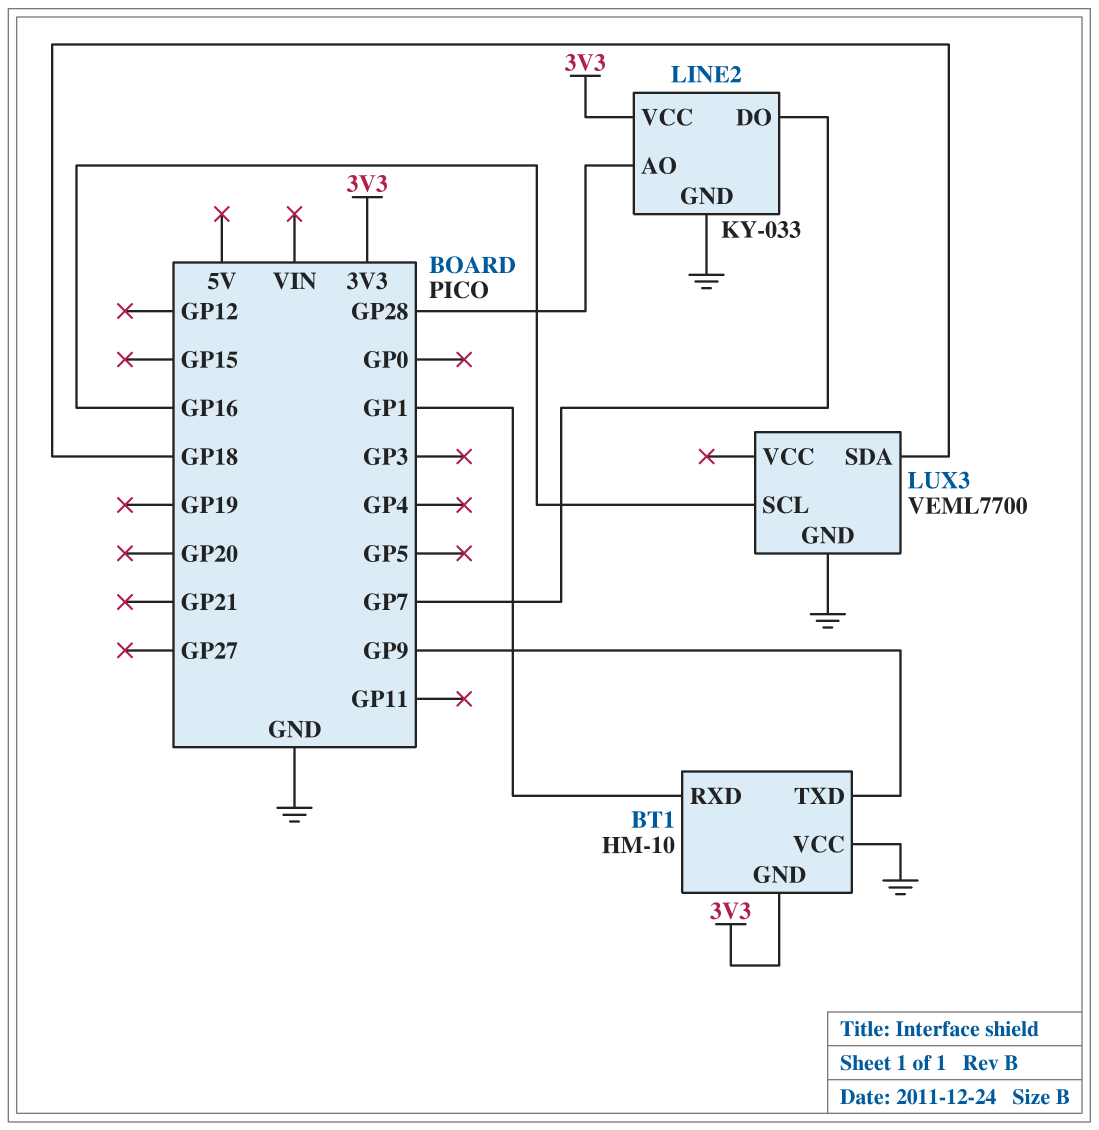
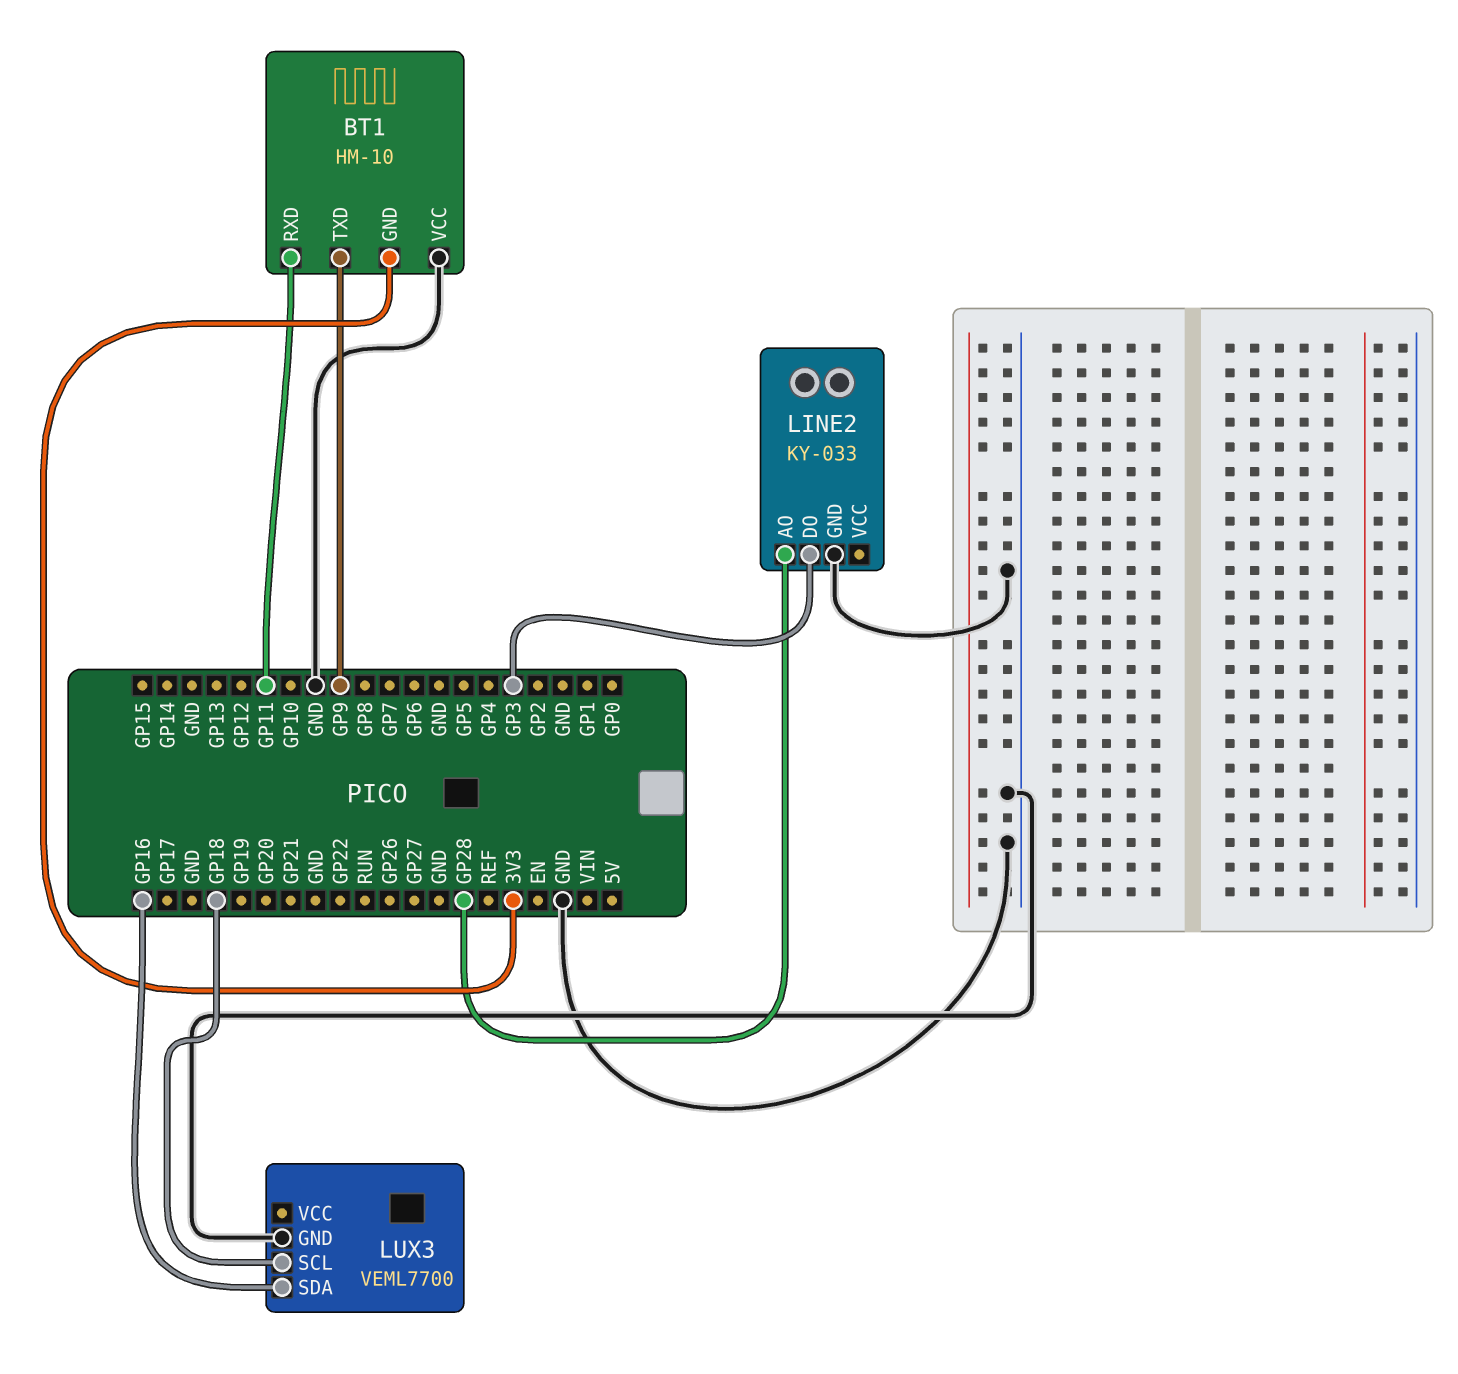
BT1 pin RXD: GP1 -> GP11
LINE2 pin DO: GP7 -> GP3
LINE2 pin VCC: 3V3 -> none
LUX3 pin SCL: GP16 -> GP18
LUX3 pin SDA: GP18 -> GP16

